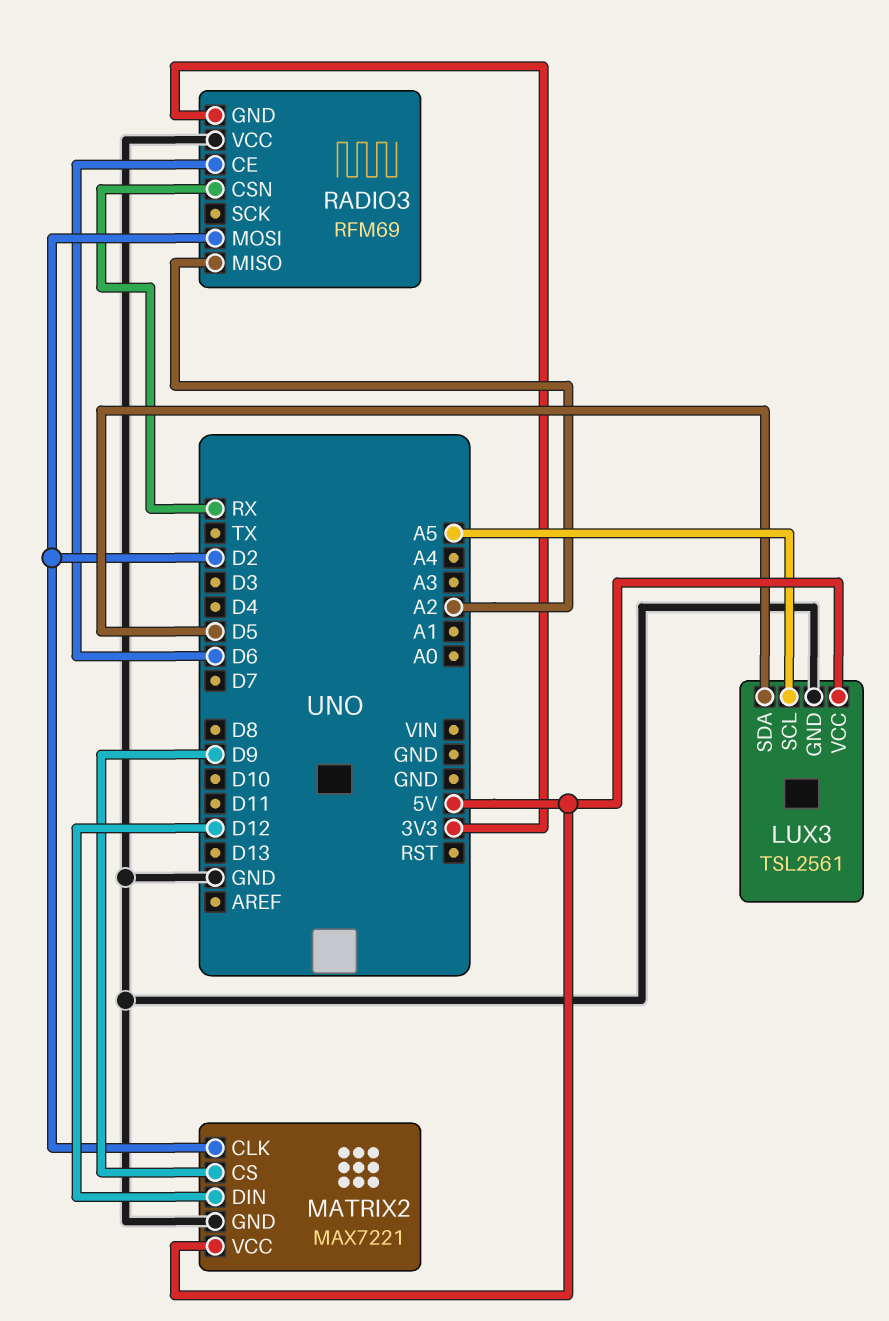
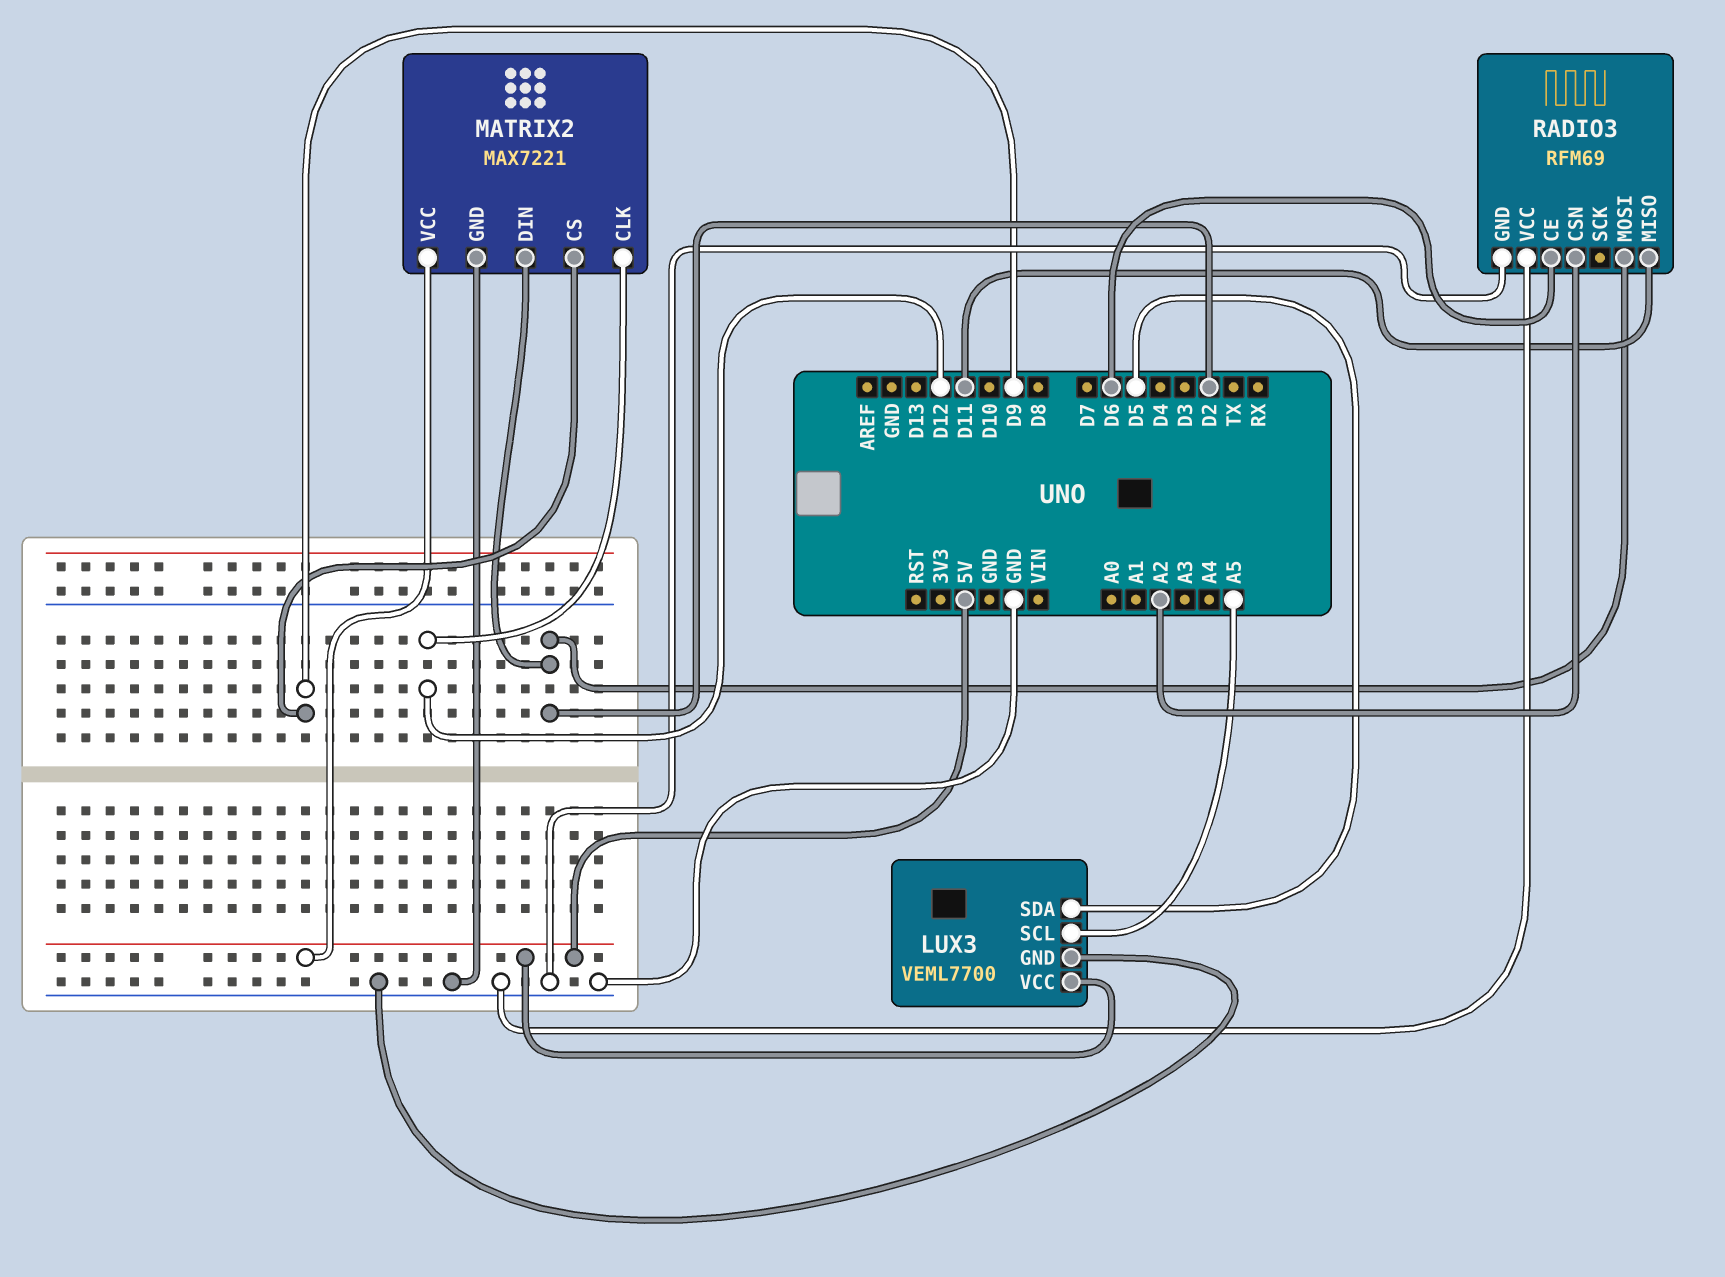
LUX3: TSL2561 -> VEML7700
MATRIX2 pin CLK: D2 -> D12
MATRIX2 pin DIN: D12 -> D2
RADIO3 pin CSN: RX -> A2
RADIO3 pin GND: 3V3 -> GND
RADIO3 pin MISO: A2 -> D11

